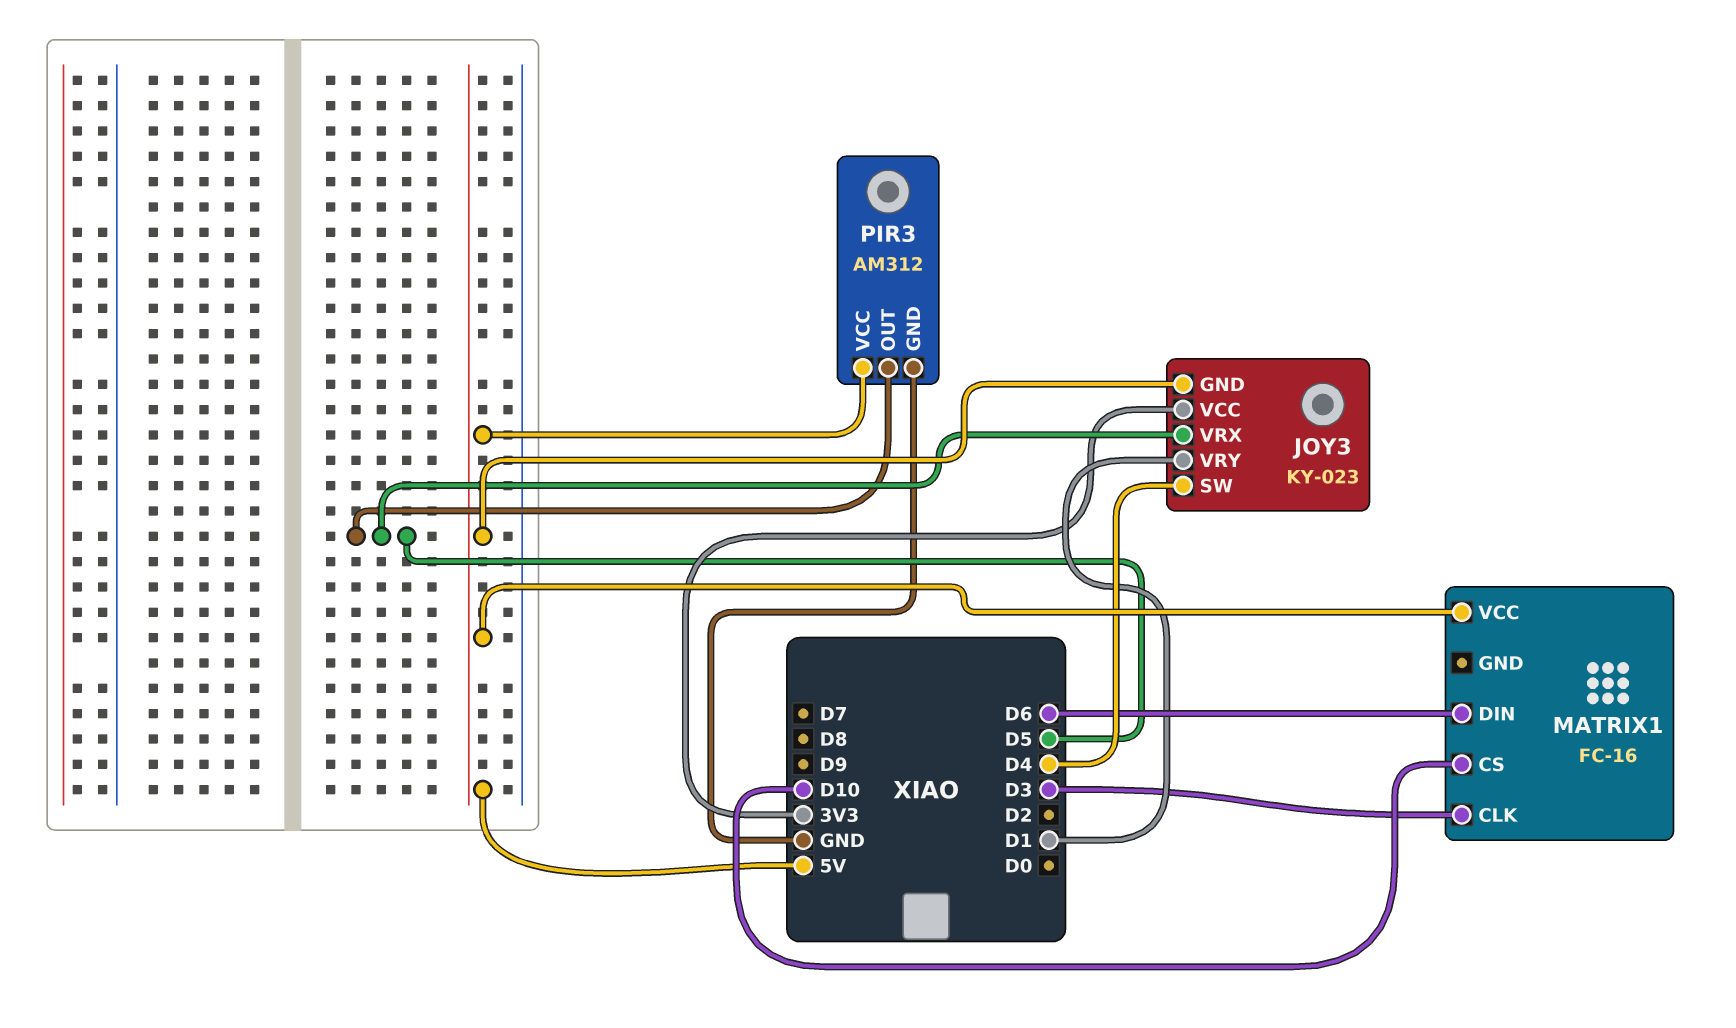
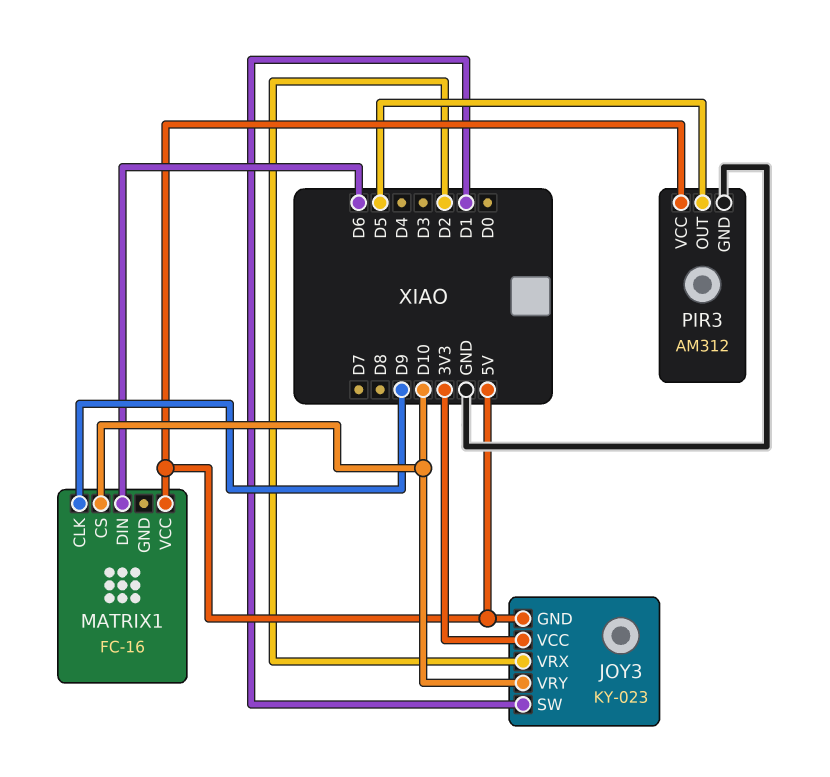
JOY3 pin SW: D4 -> D1
JOY3 pin VRX: D5 -> D2
JOY3 pin VRY: D1 -> D10
MATRIX1 pin CLK: D3 -> D9

